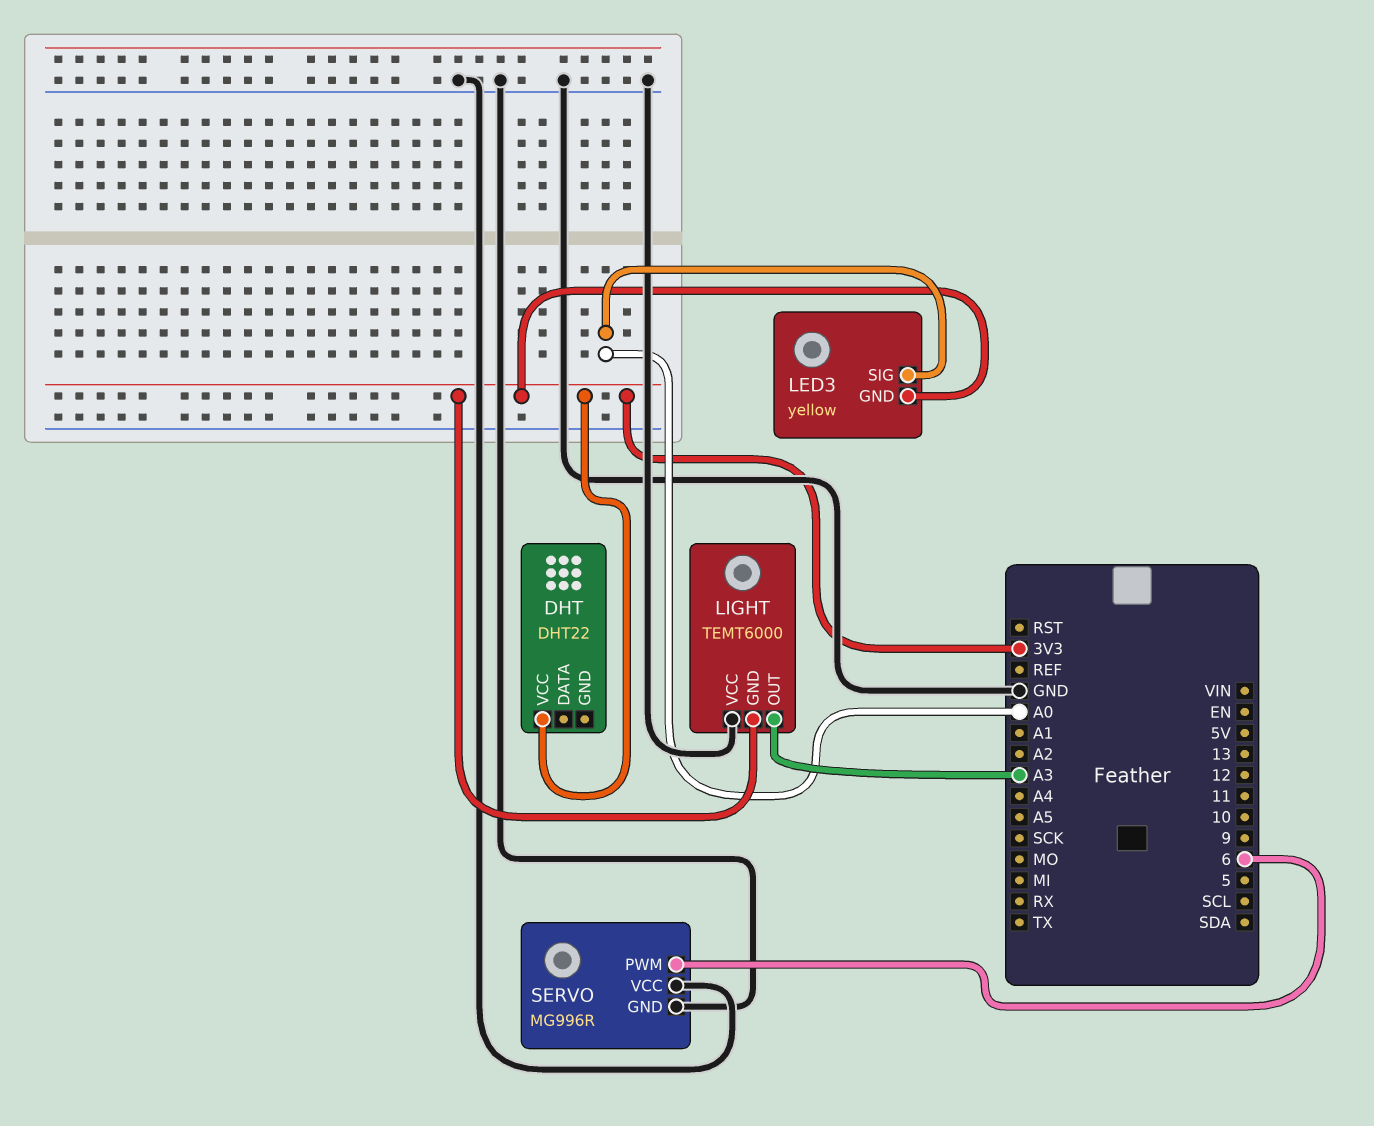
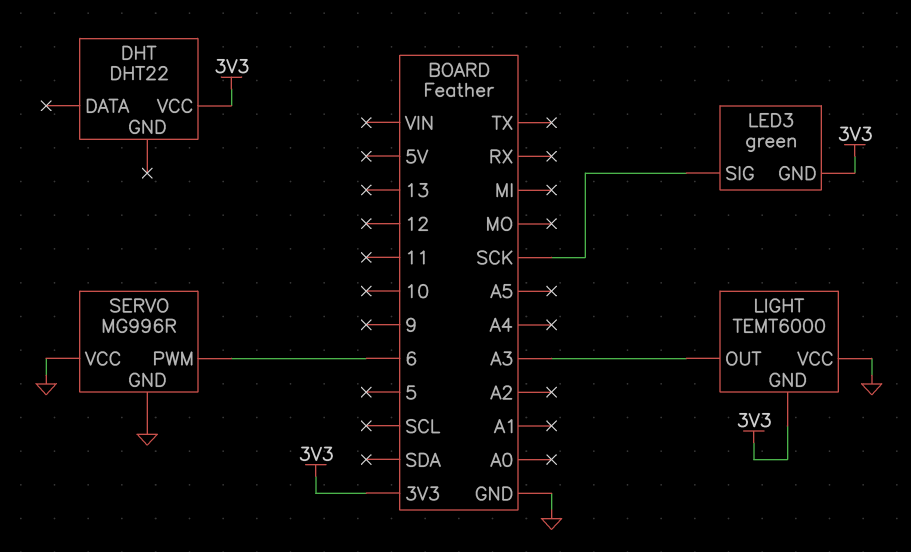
LED3: yellow -> green
LED3 pin SIG: A0 -> SCK

